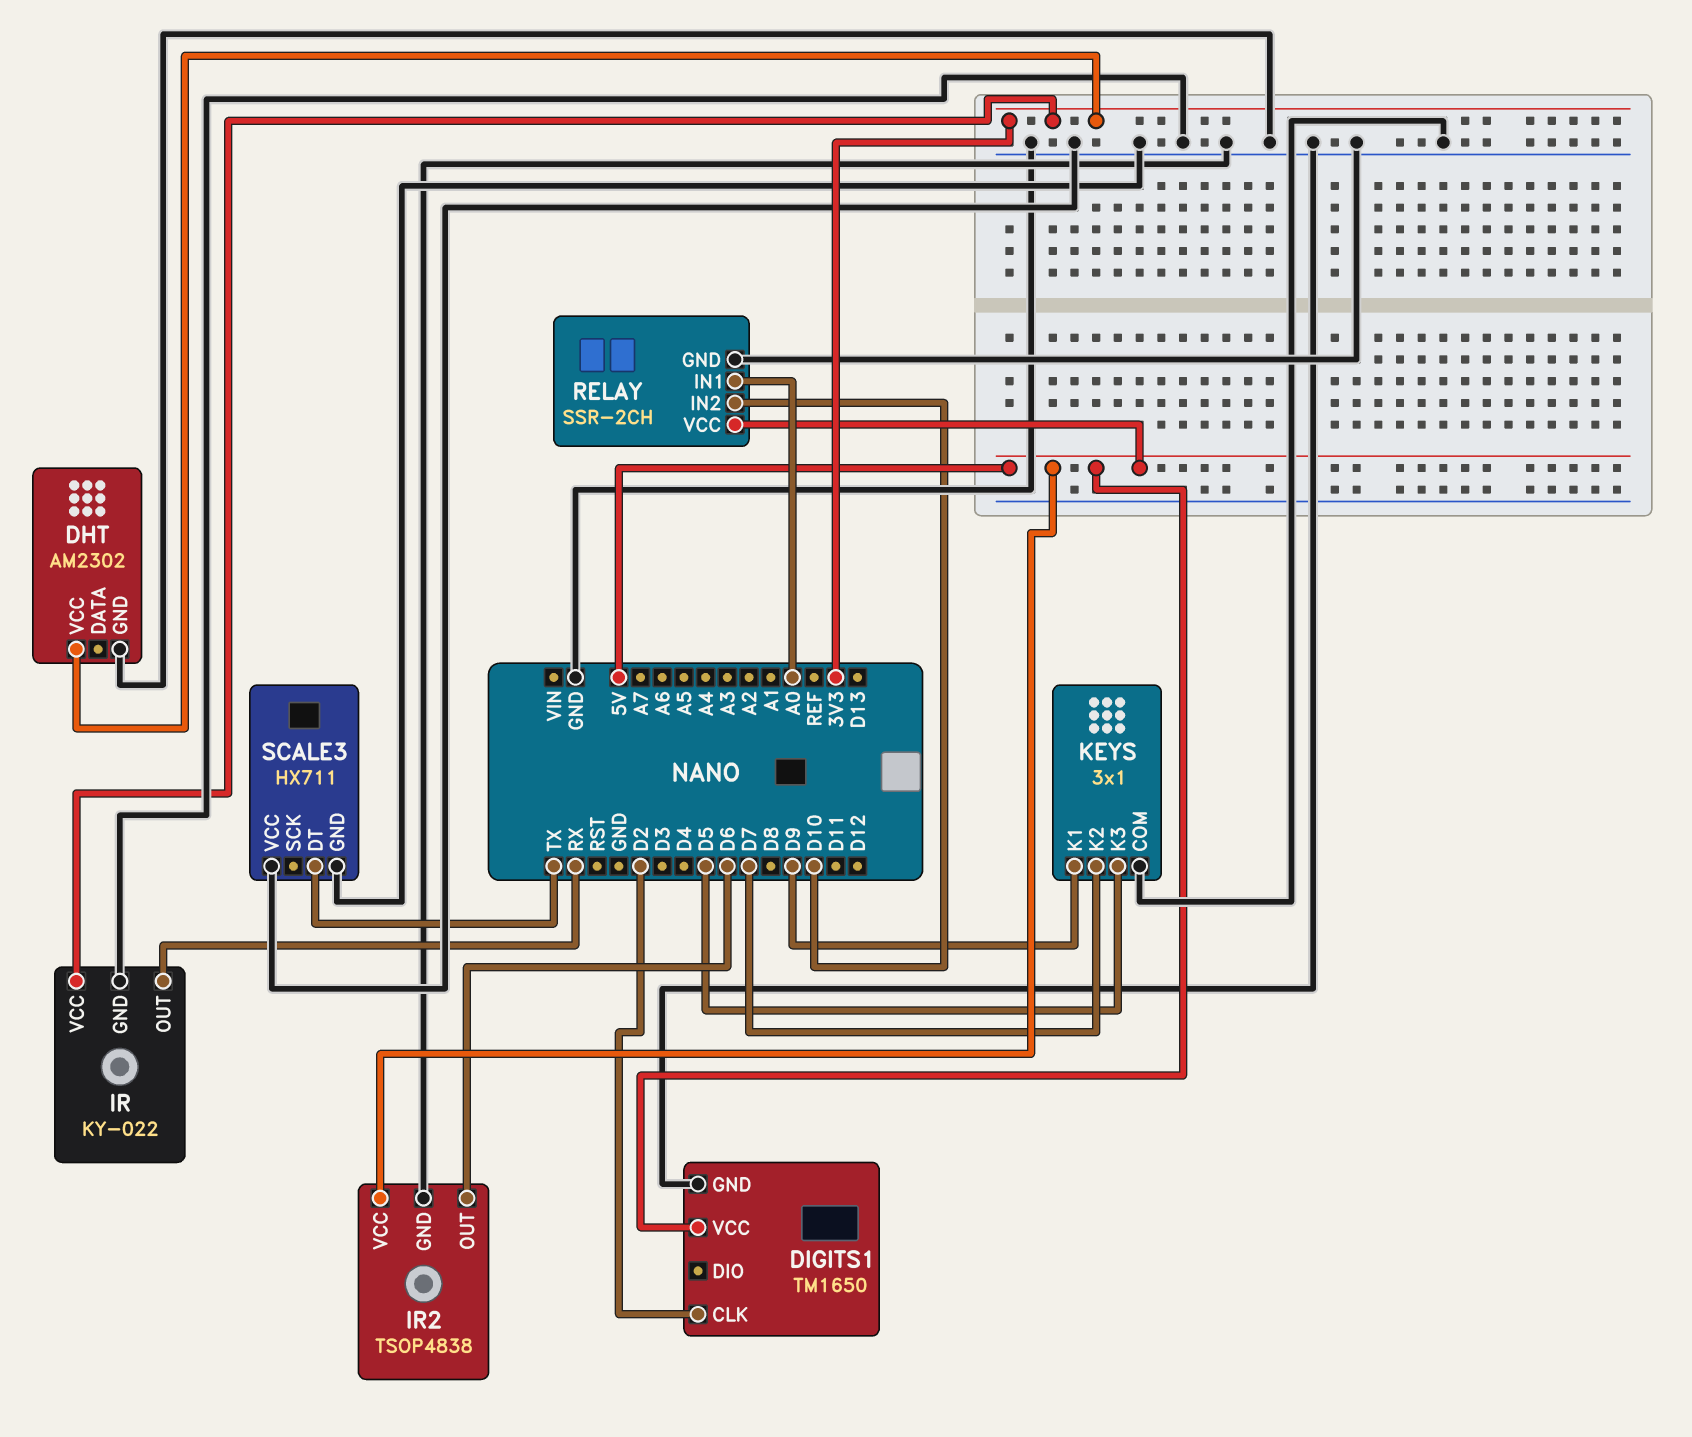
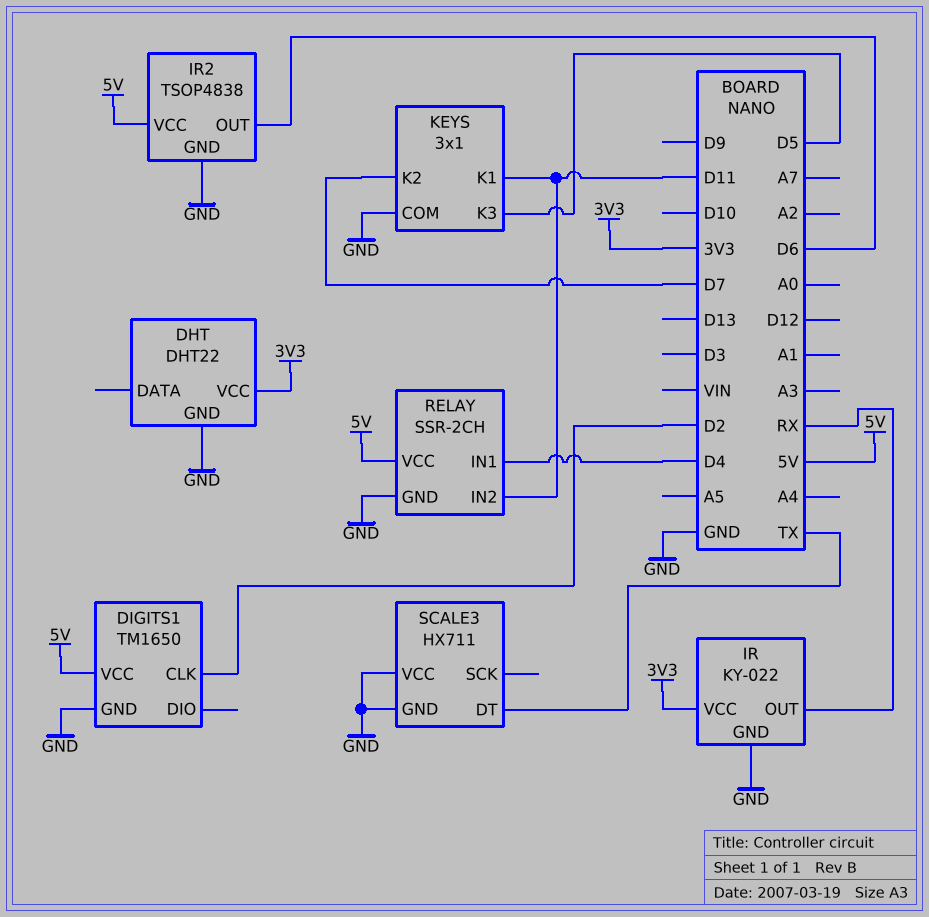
DHT: AM2302 -> DHT22
KEYS pin K1: D9 -> D11
RELAY pin IN1: A0 -> D4
RELAY pin IN2: D10 -> D11

